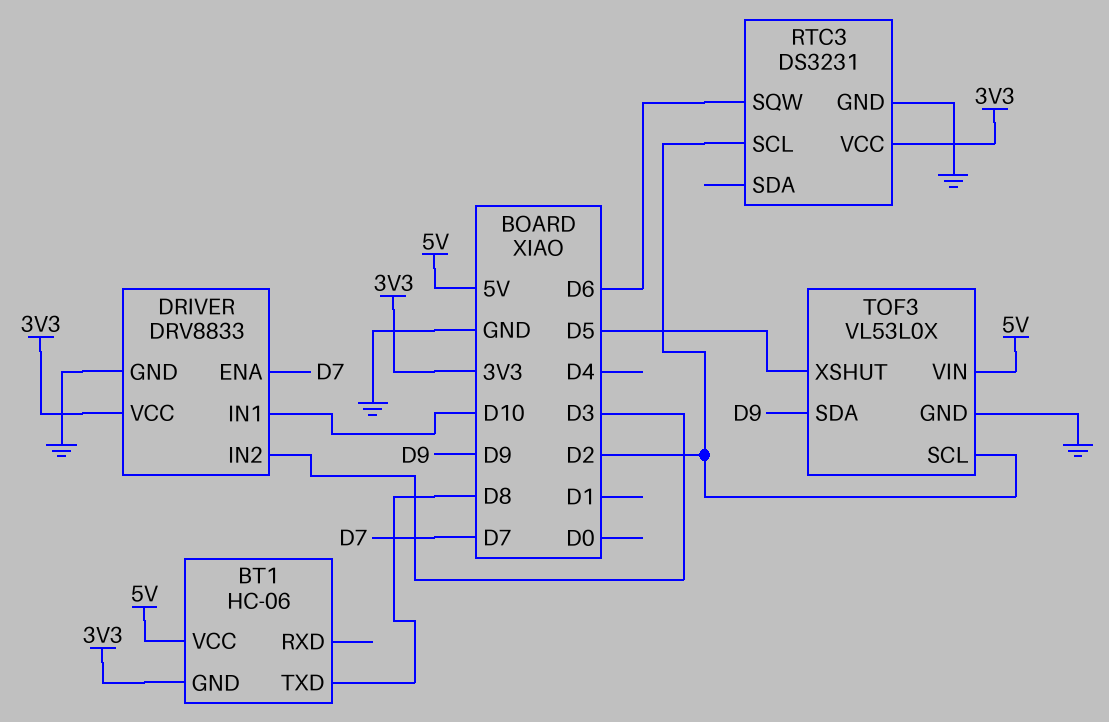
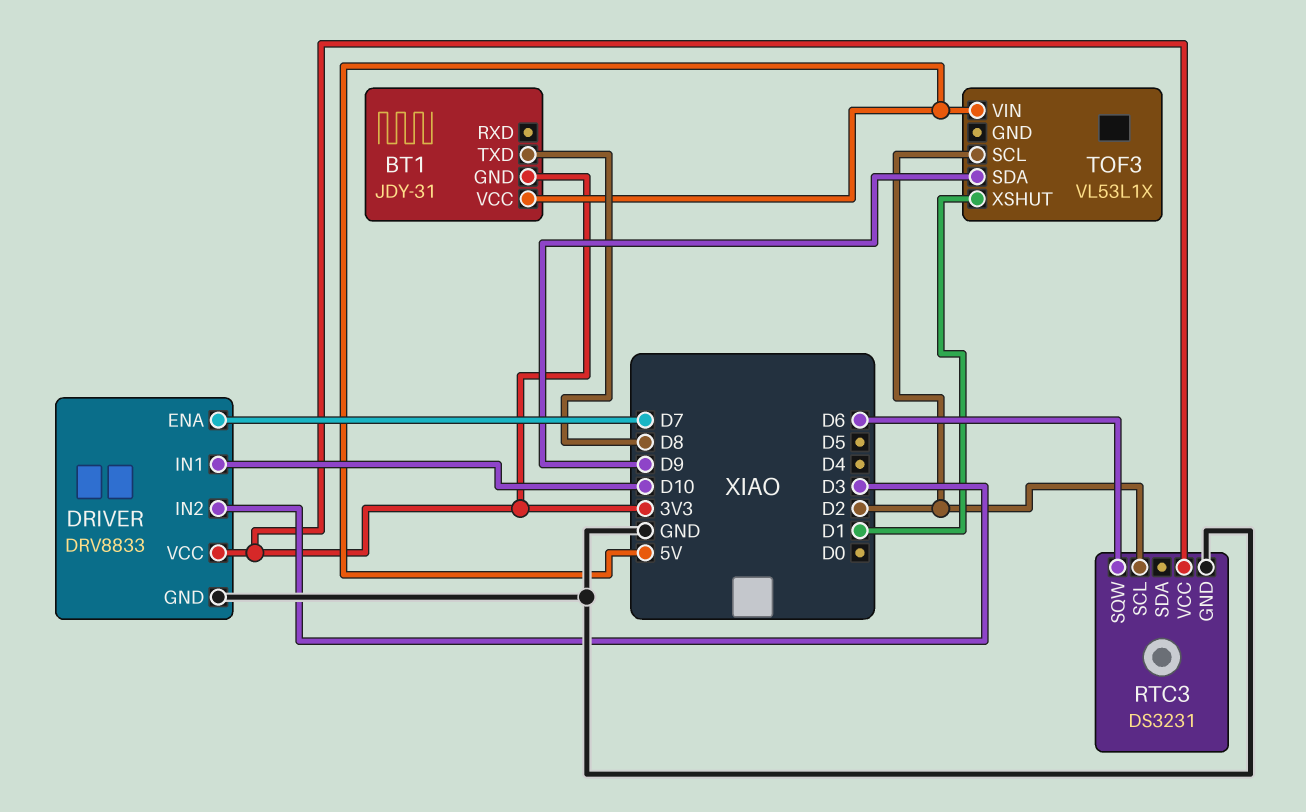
BT1: HC-06 -> JDY-31
TOF3: VL53L0X -> VL53L1X
TOF3 pin GND: GND -> none
TOF3 pin XSHUT: D5 -> D1

